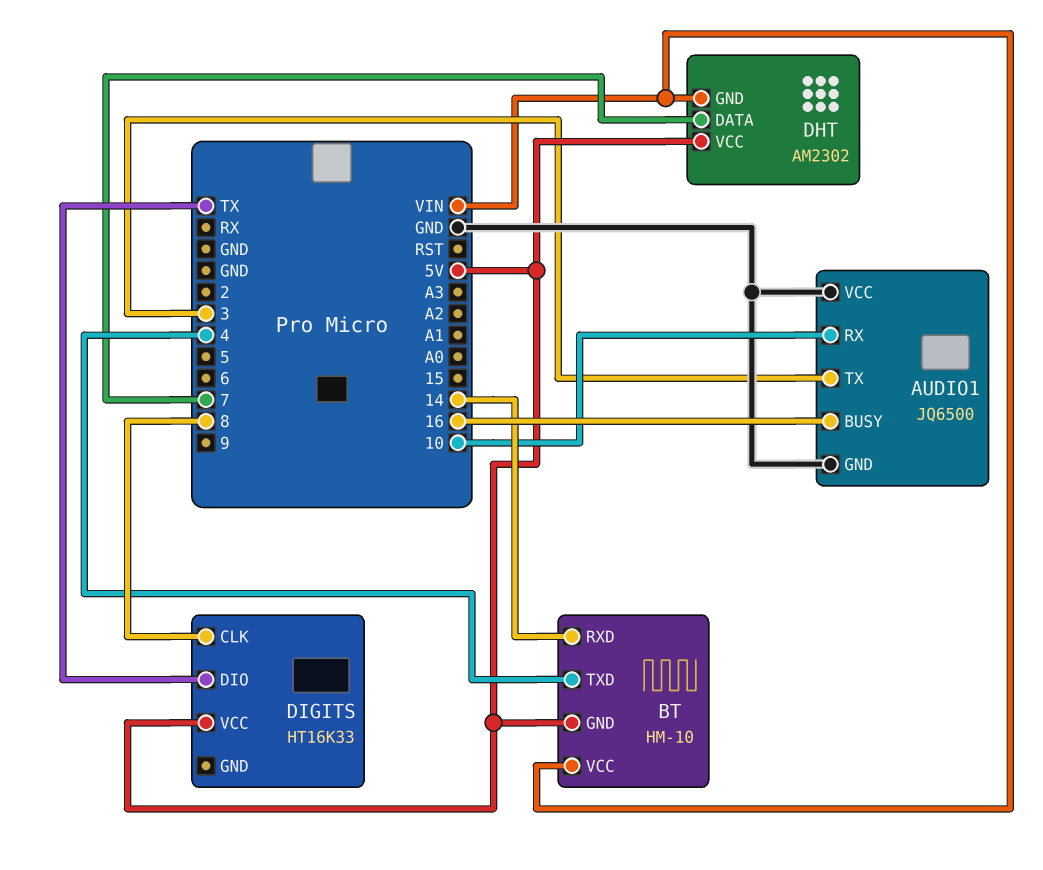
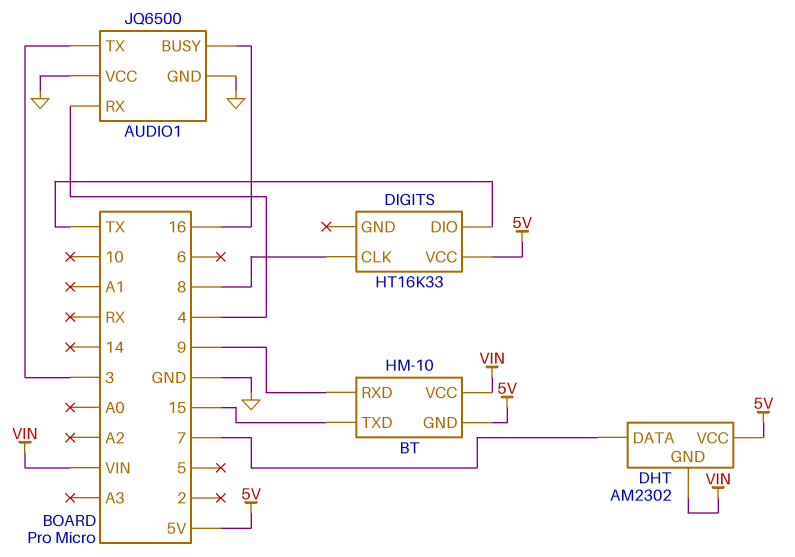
AUDIO1 pin RX: 10 -> 4
BT pin RXD: 14 -> 9
BT pin TXD: 4 -> 15

